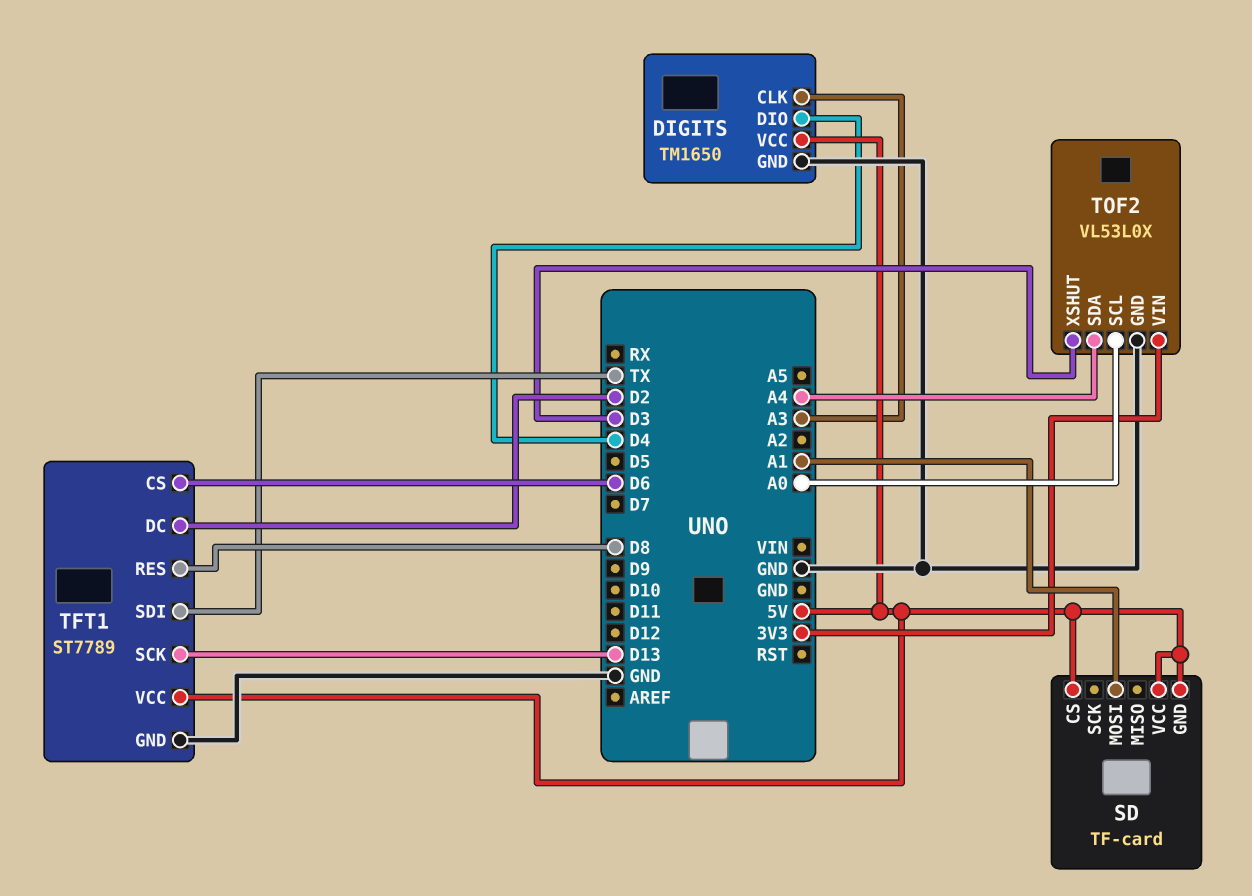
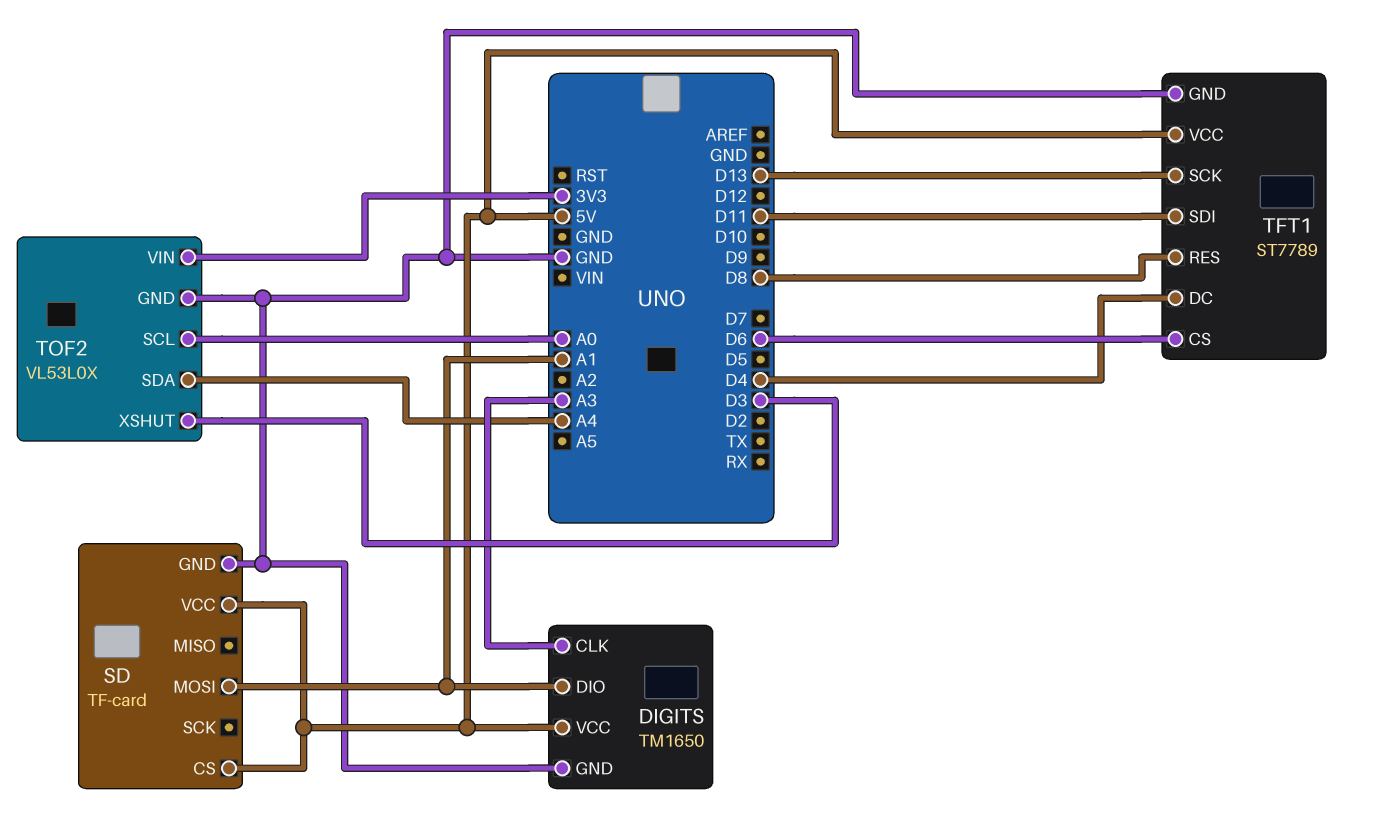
DIGITS pin DIO: D4 -> A1
SD pin GND: 5V -> GND
TFT1 pin DC: D2 -> D4
TFT1 pin SDI: TX -> D11

